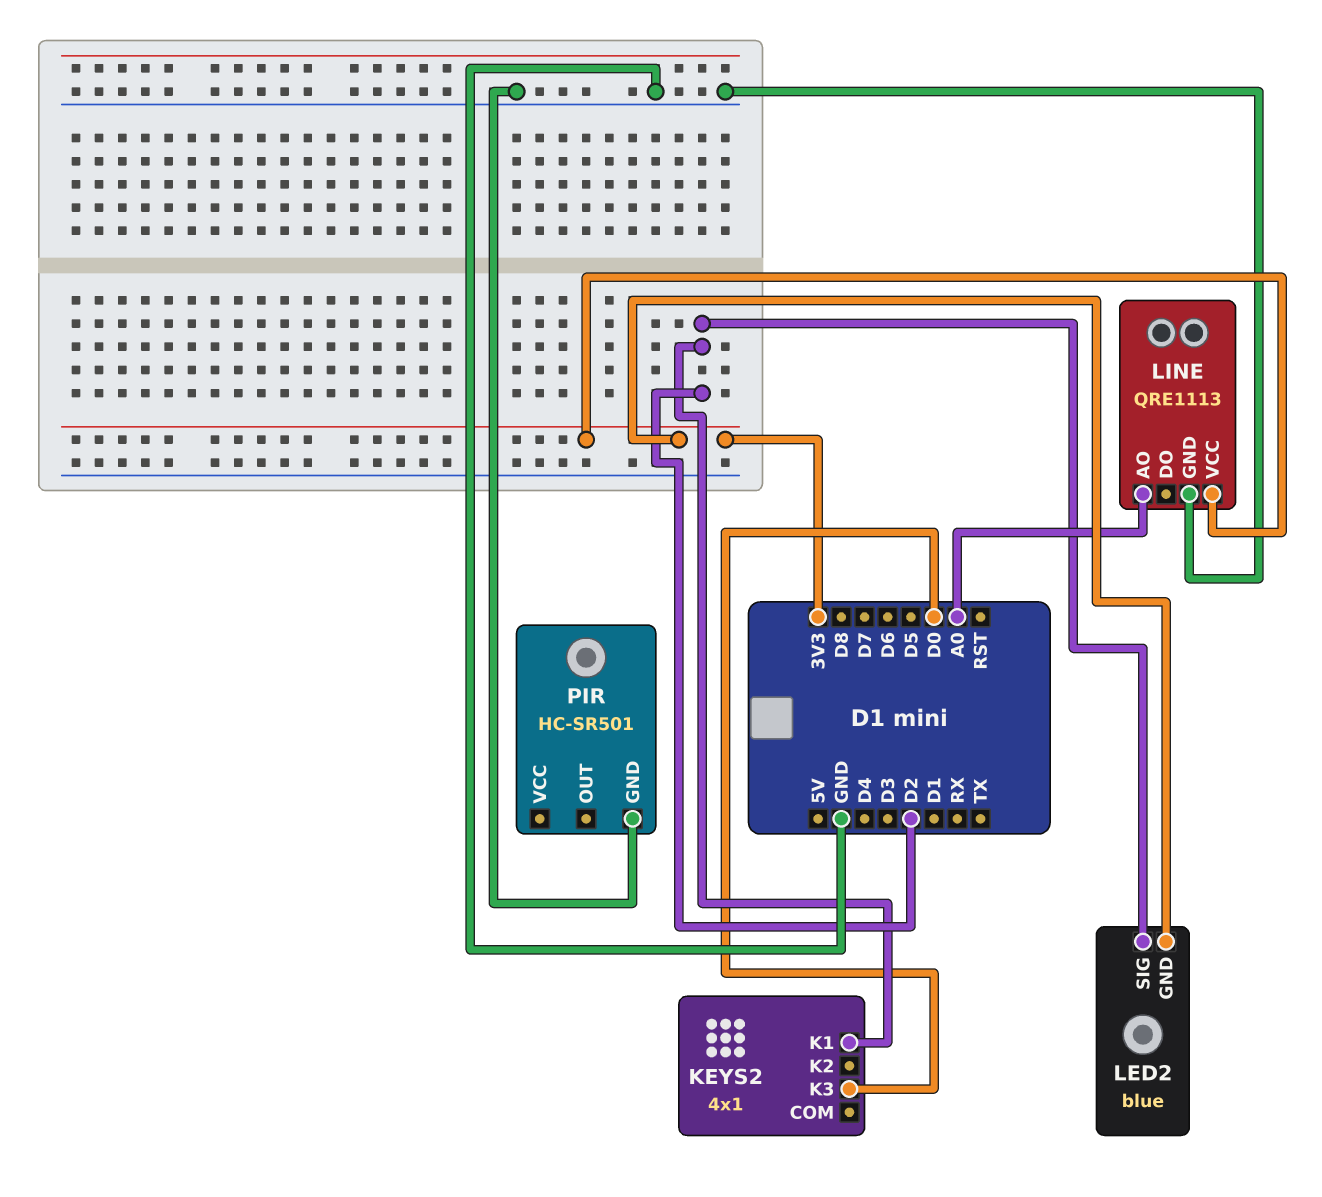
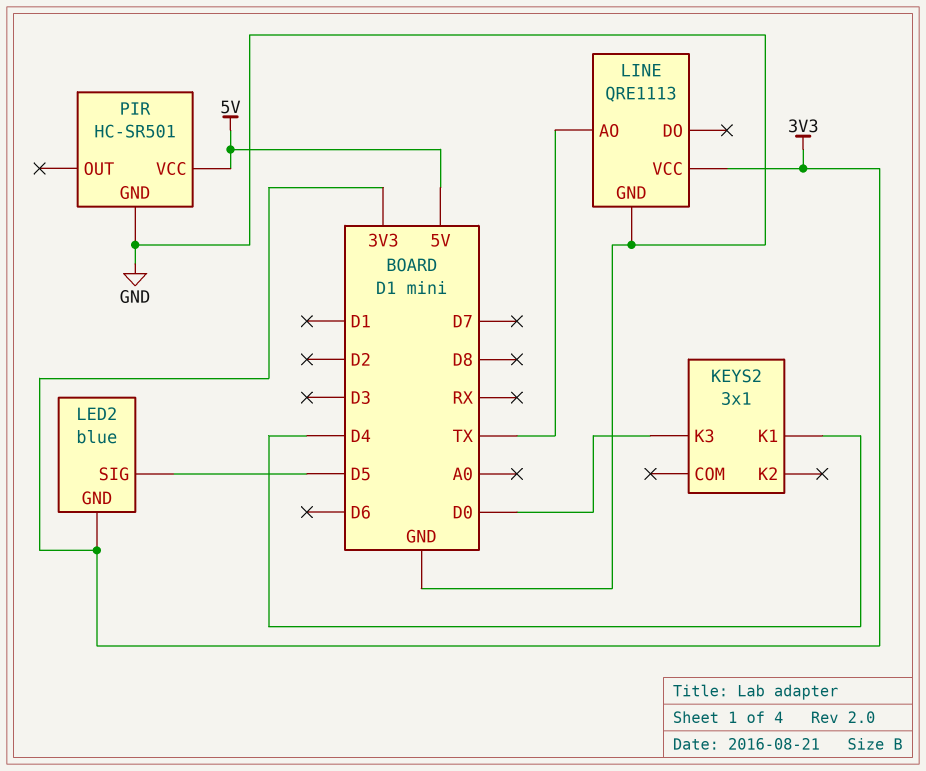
KEYS2: 4x1 -> 3x1
KEYS2 pin K1: D2 -> D4
LED2 pin SIG: D2 -> D5
LINE pin AO: A0 -> TX
PIR pin VCC: none -> 5V

